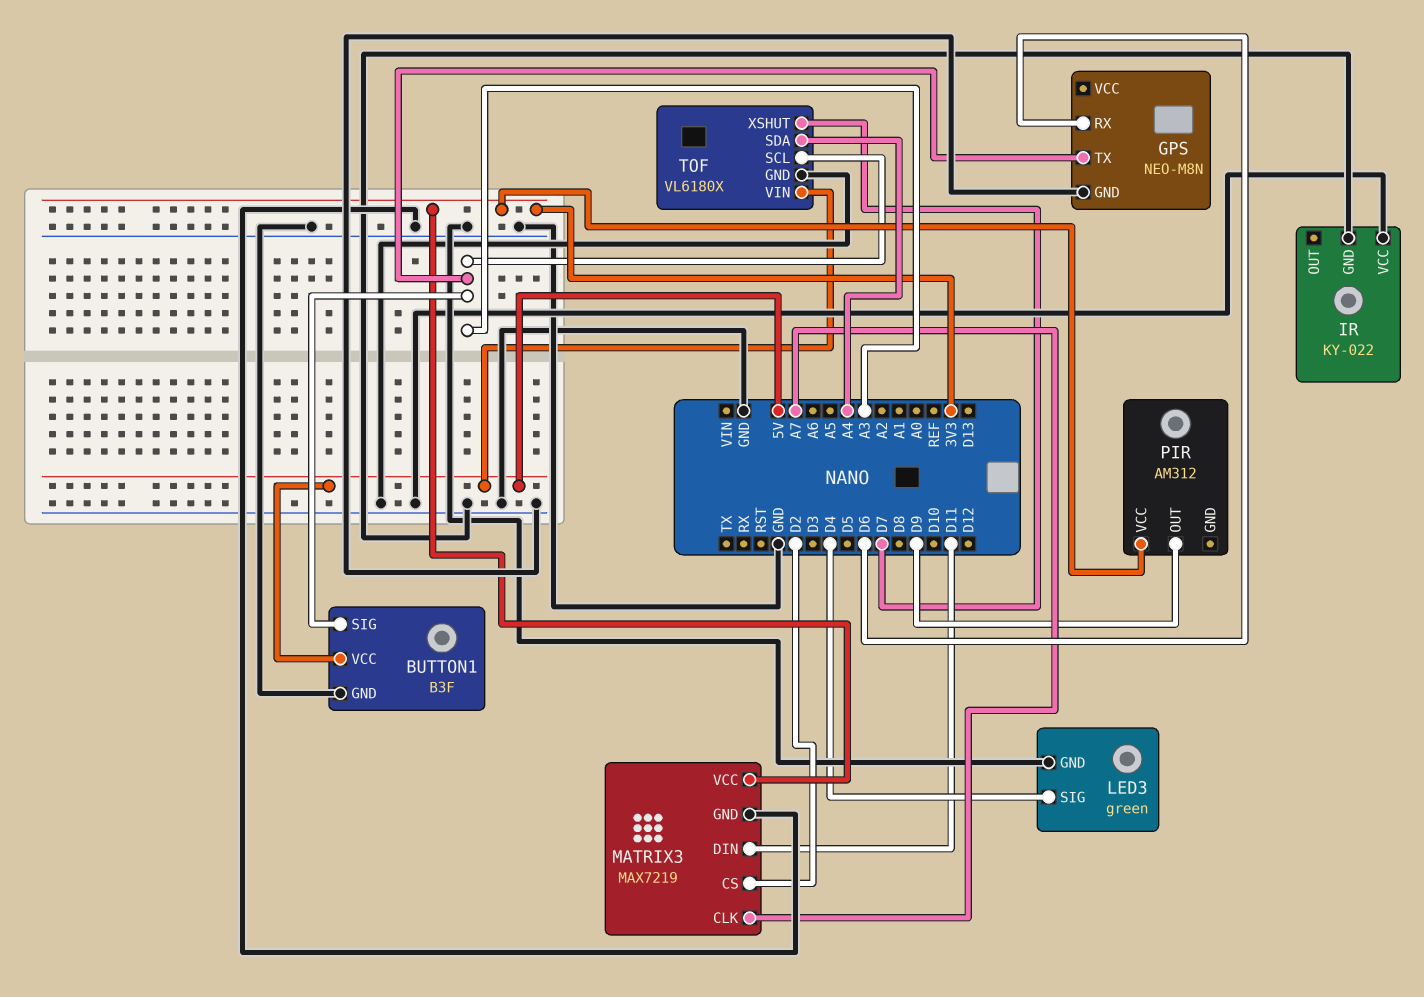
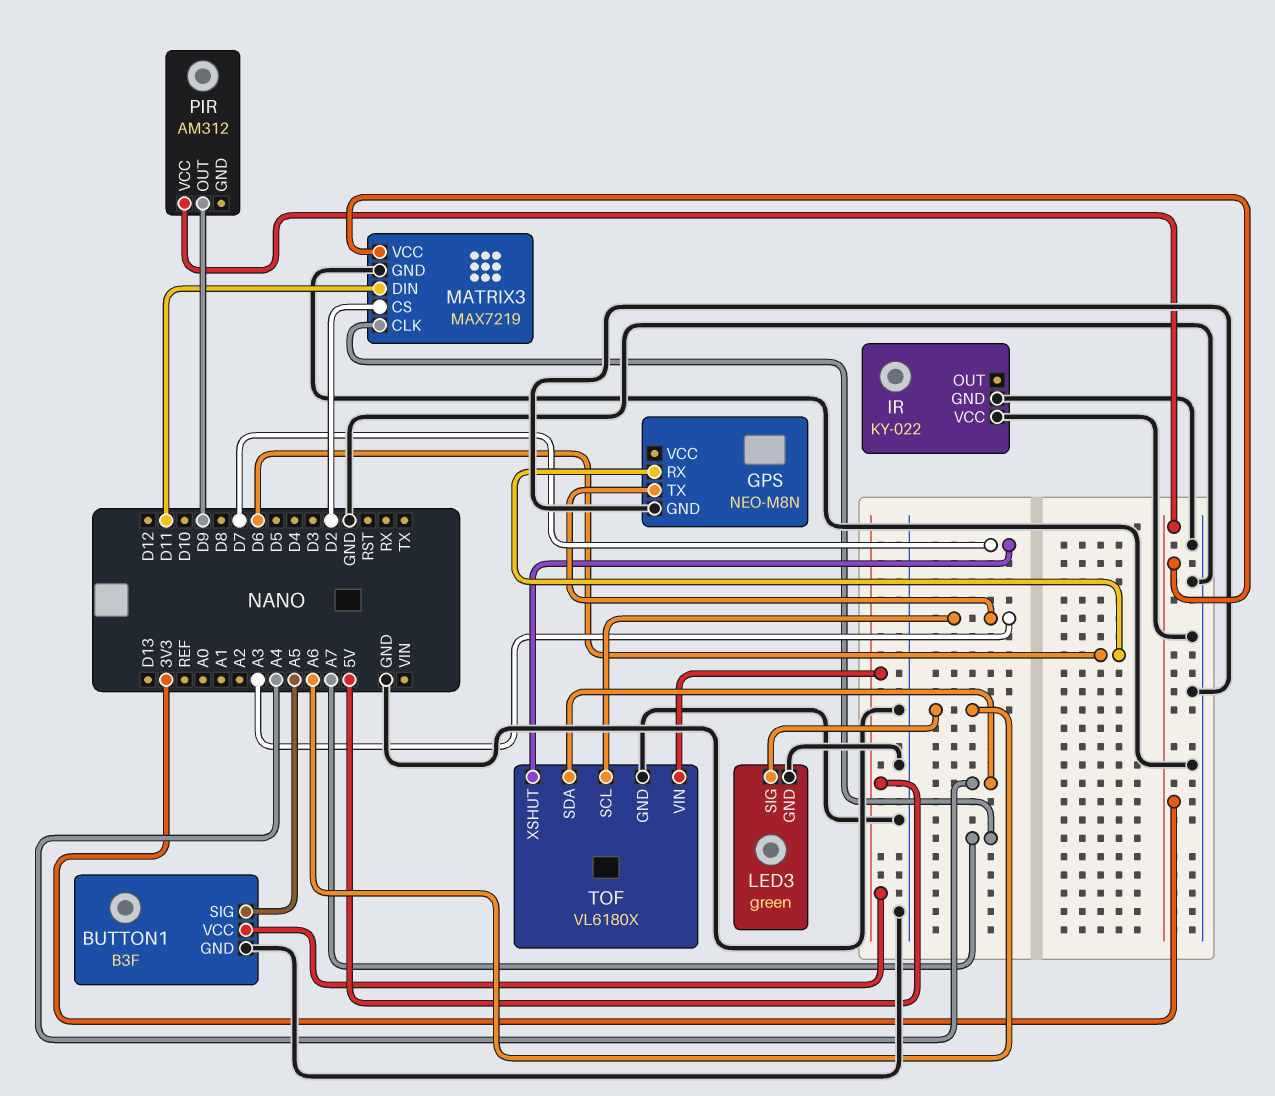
BUTTON1 pin SIG: A3 -> A5
LED3 pin SIG: D4 -> A6

